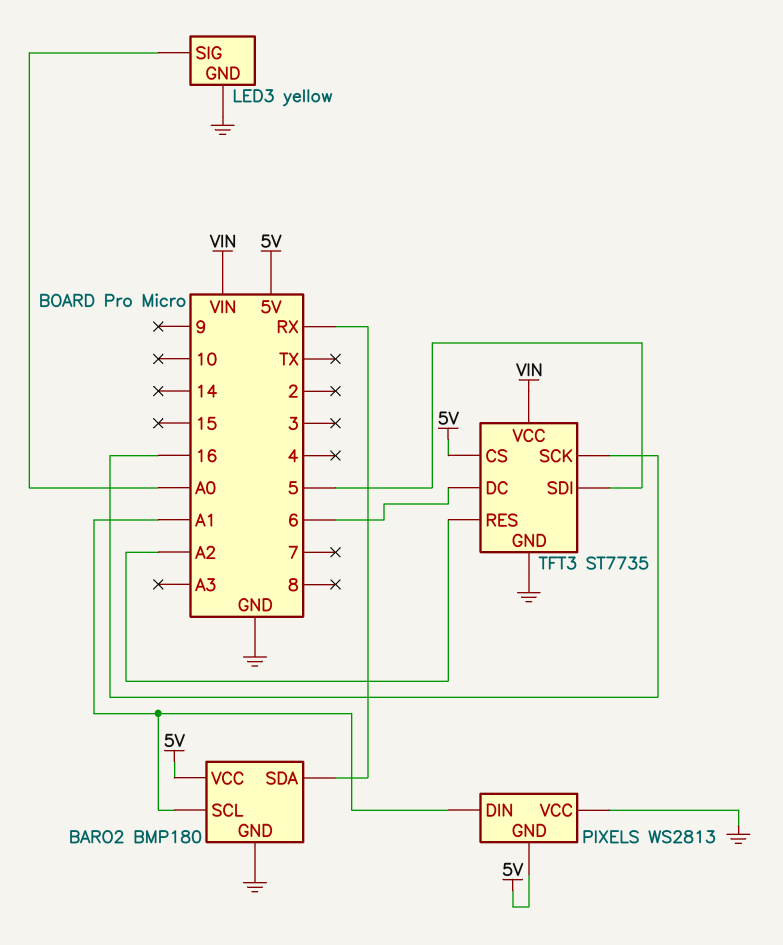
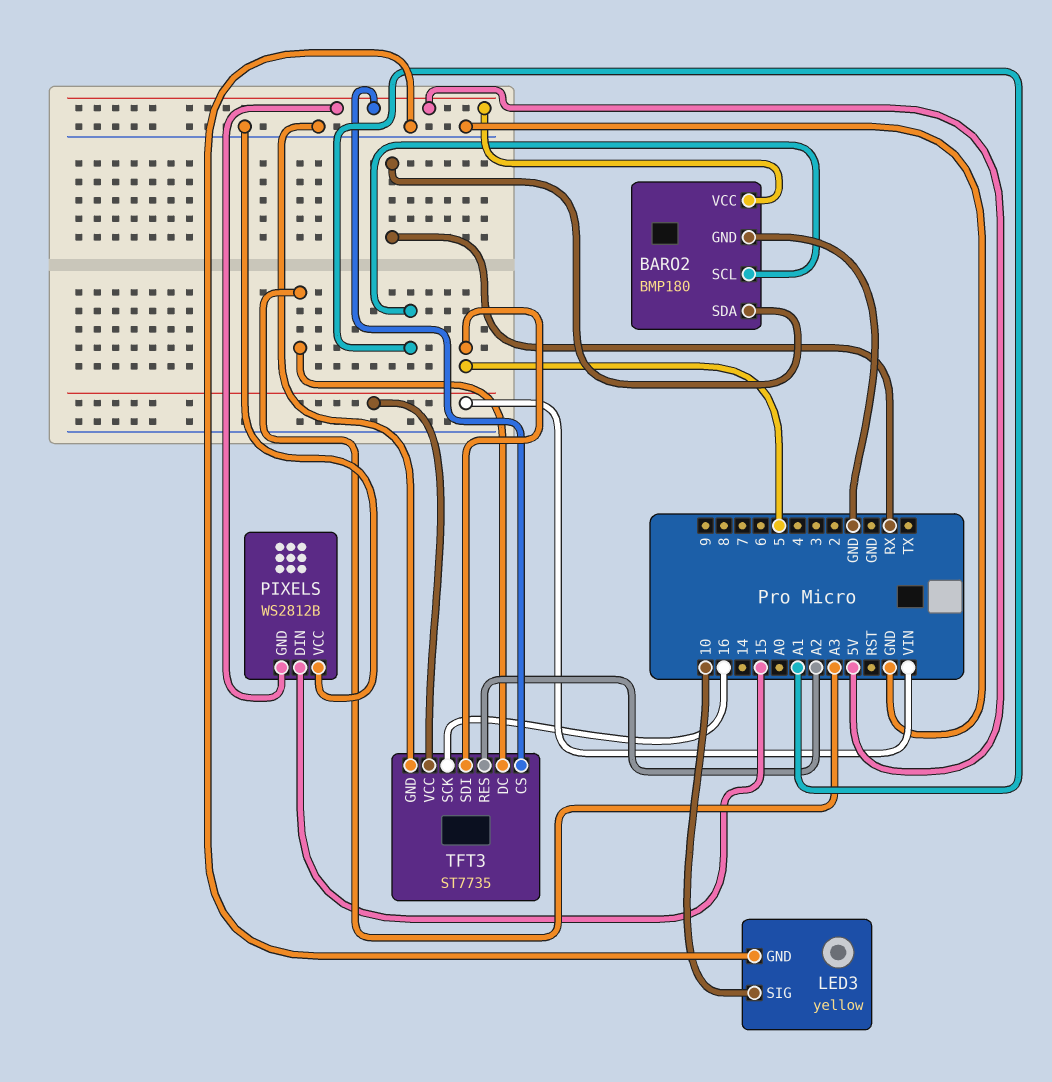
LED3 pin SIG: A0 -> 10
PIXELS: WS2813 -> WS2812B
PIXELS pin DIN: A1 -> 15
TFT3 pin DC: 6 -> A3

